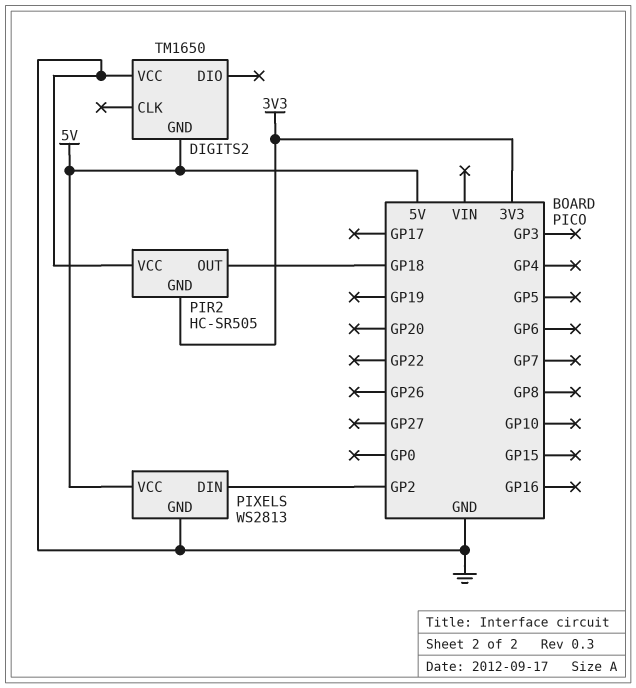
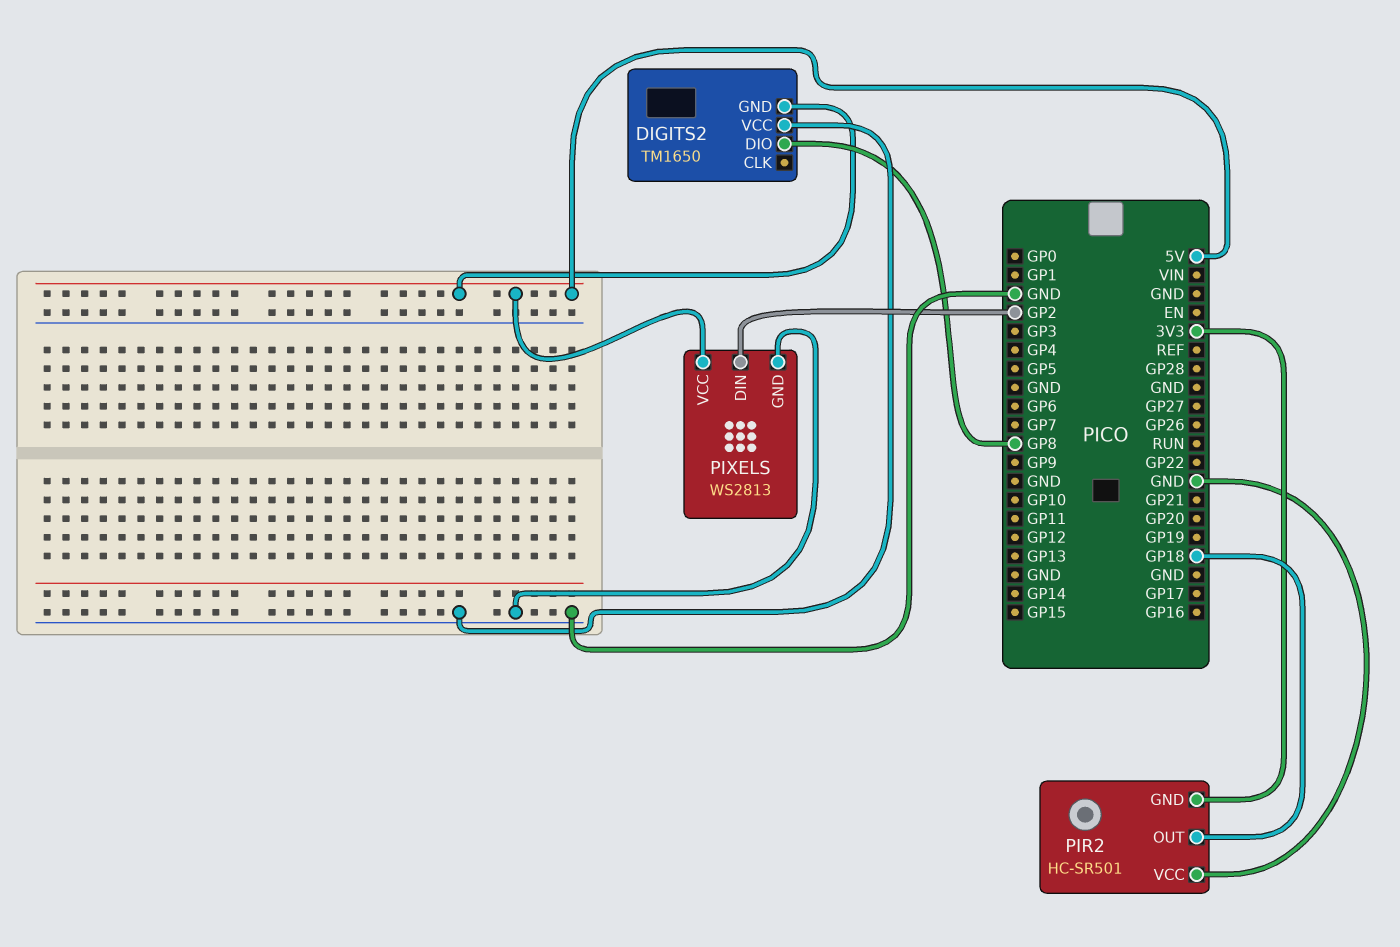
DIGITS2 pin DIO: none -> GP8
PIR2: HC-SR505 -> HC-SR501

